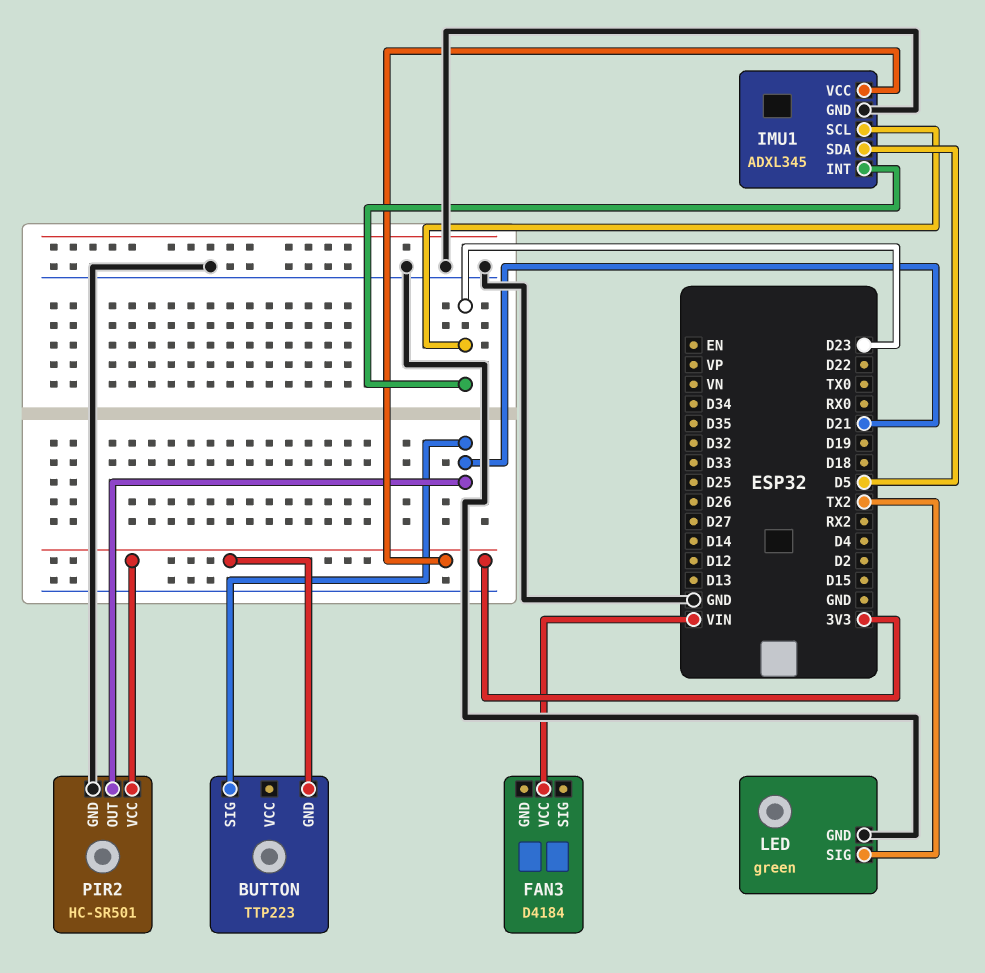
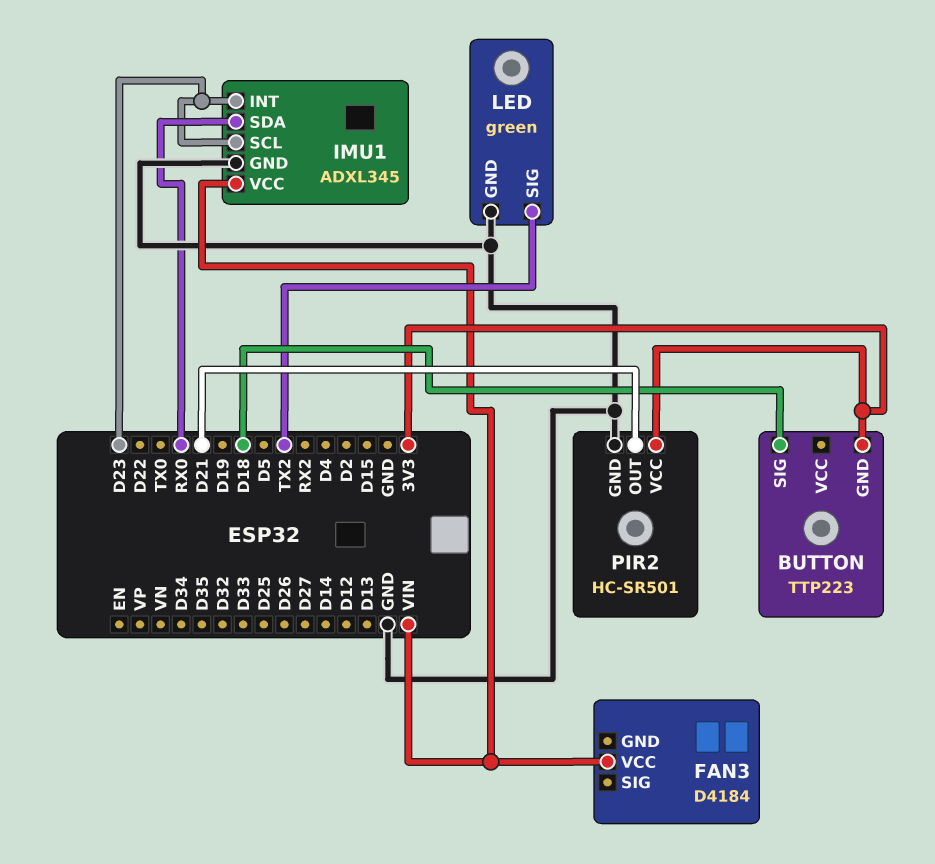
BUTTON pin SIG: D21 -> D18
IMU1 pin SDA: D5 -> RX0
IMU1 pin VCC: 3V3 -> VIN

